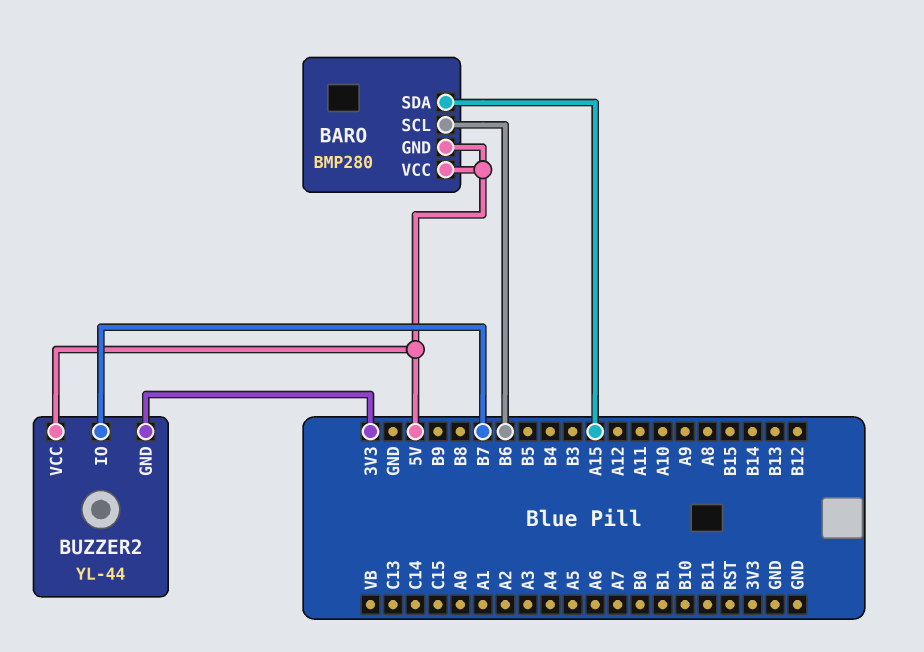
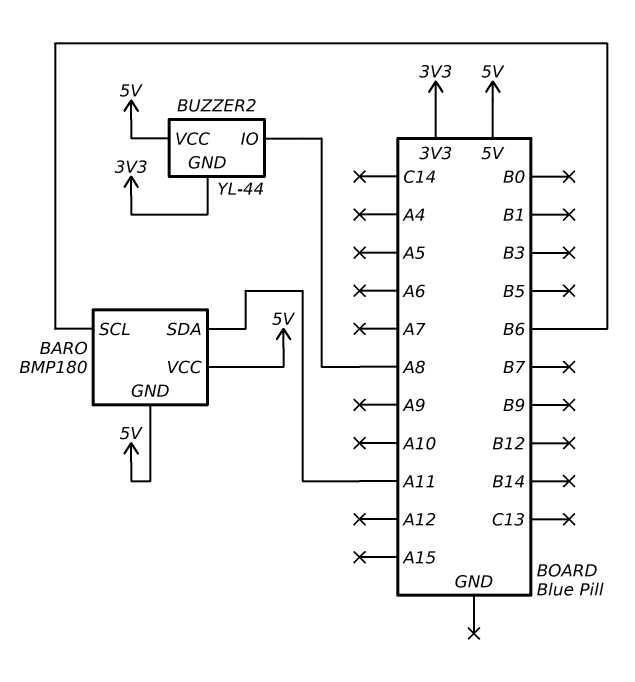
BARO: BMP280 -> BMP180
BARO pin SDA: A15 -> A11
BUZZER2 pin IO: B7 -> A8

